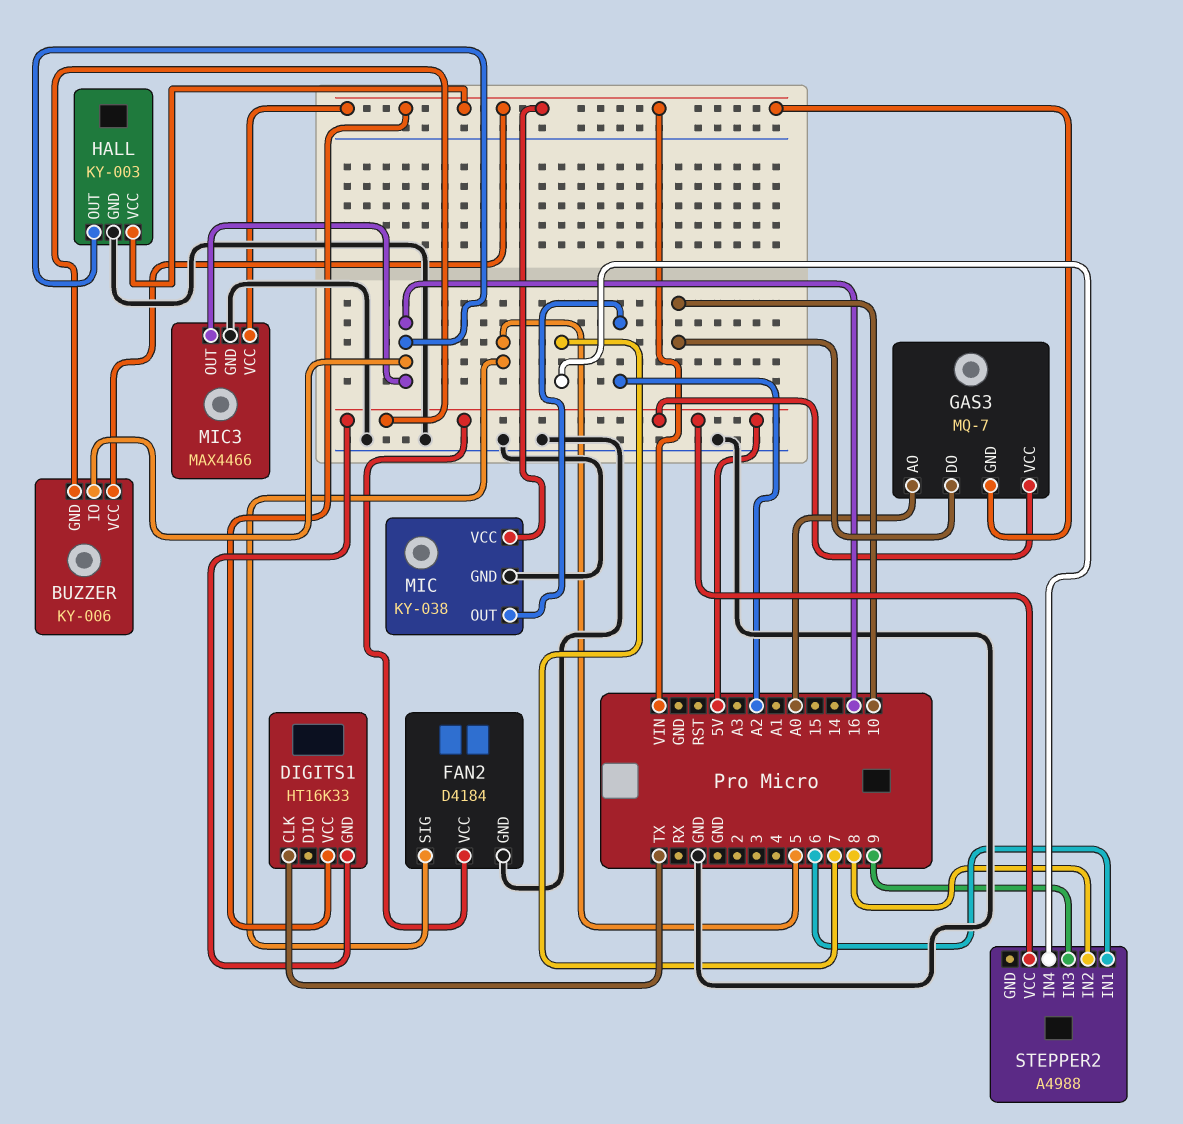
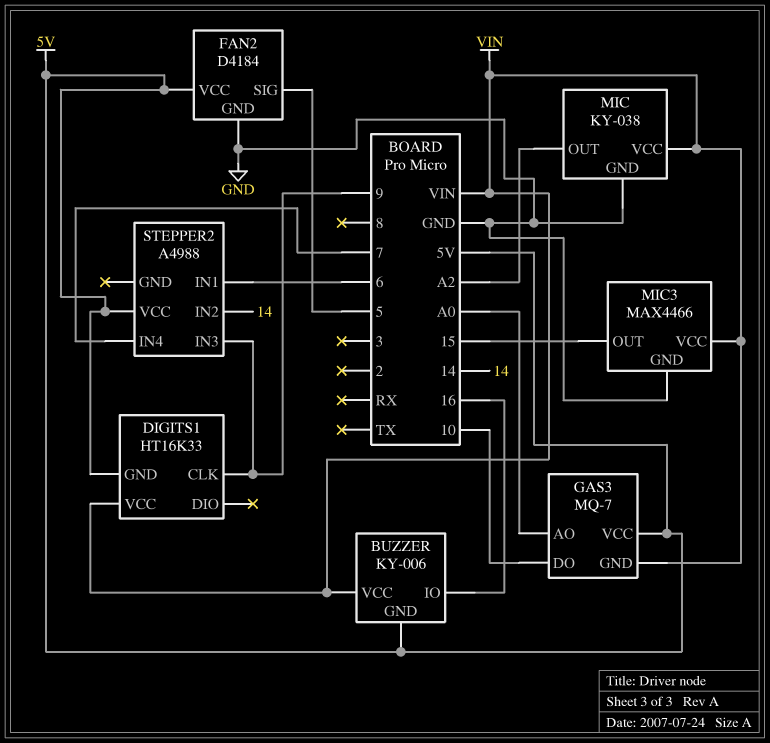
DIGITS1 pin CLK: TX -> 9
HALL: KY-003 -> none
HALL pin GND: GND -> none
HALL pin OUT: 16 -> none
HALL pin VCC: VIN -> none
MIC3 pin OUT: 16 -> 15
STEPPER2 pin IN2: 8 -> 14

